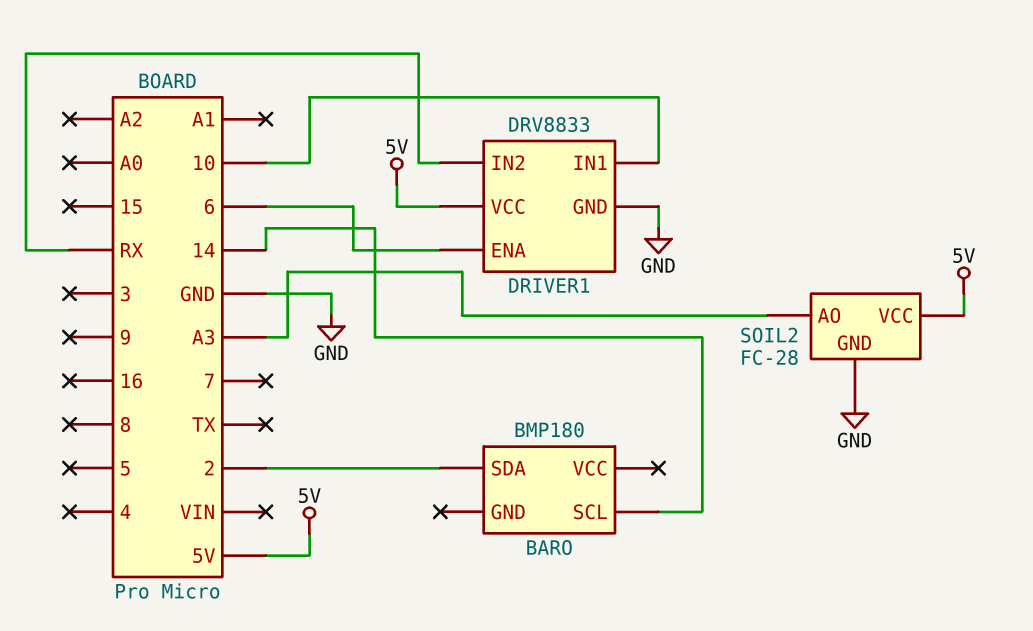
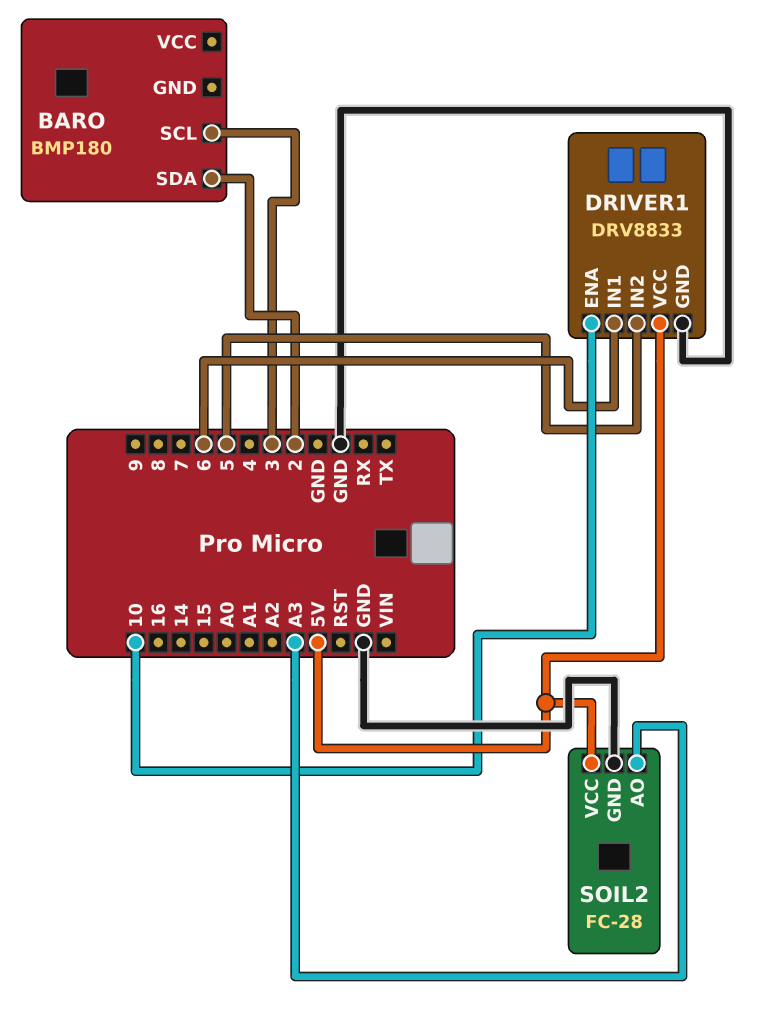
BARO pin SCL: 14 -> 3
DRIVER1 pin ENA: 6 -> 10
DRIVER1 pin IN1: 10 -> 6
DRIVER1 pin IN2: RX -> 5

